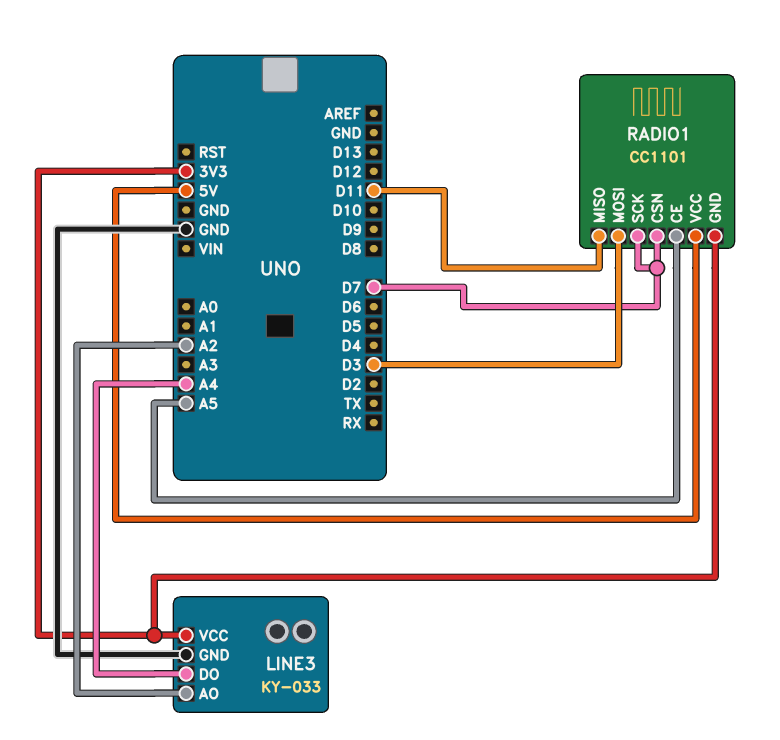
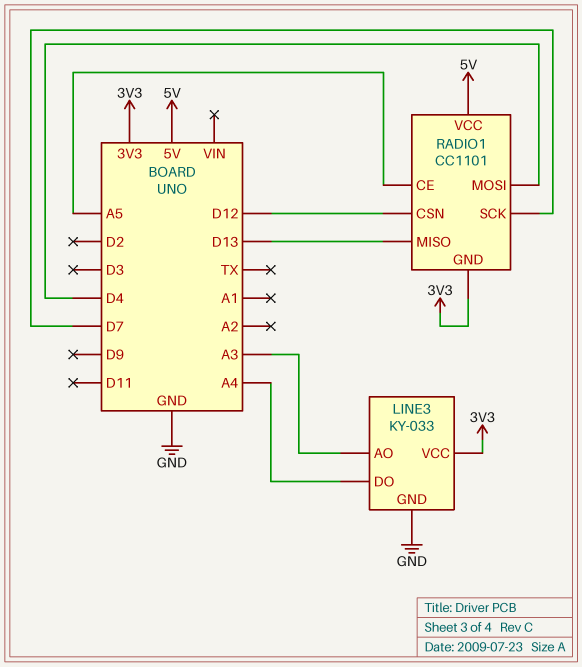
LINE3 pin AO: A2 -> A3
RADIO1 pin CSN: D7 -> D12
RADIO1 pin MISO: D11 -> D13
RADIO1 pin MOSI: D3 -> D4

